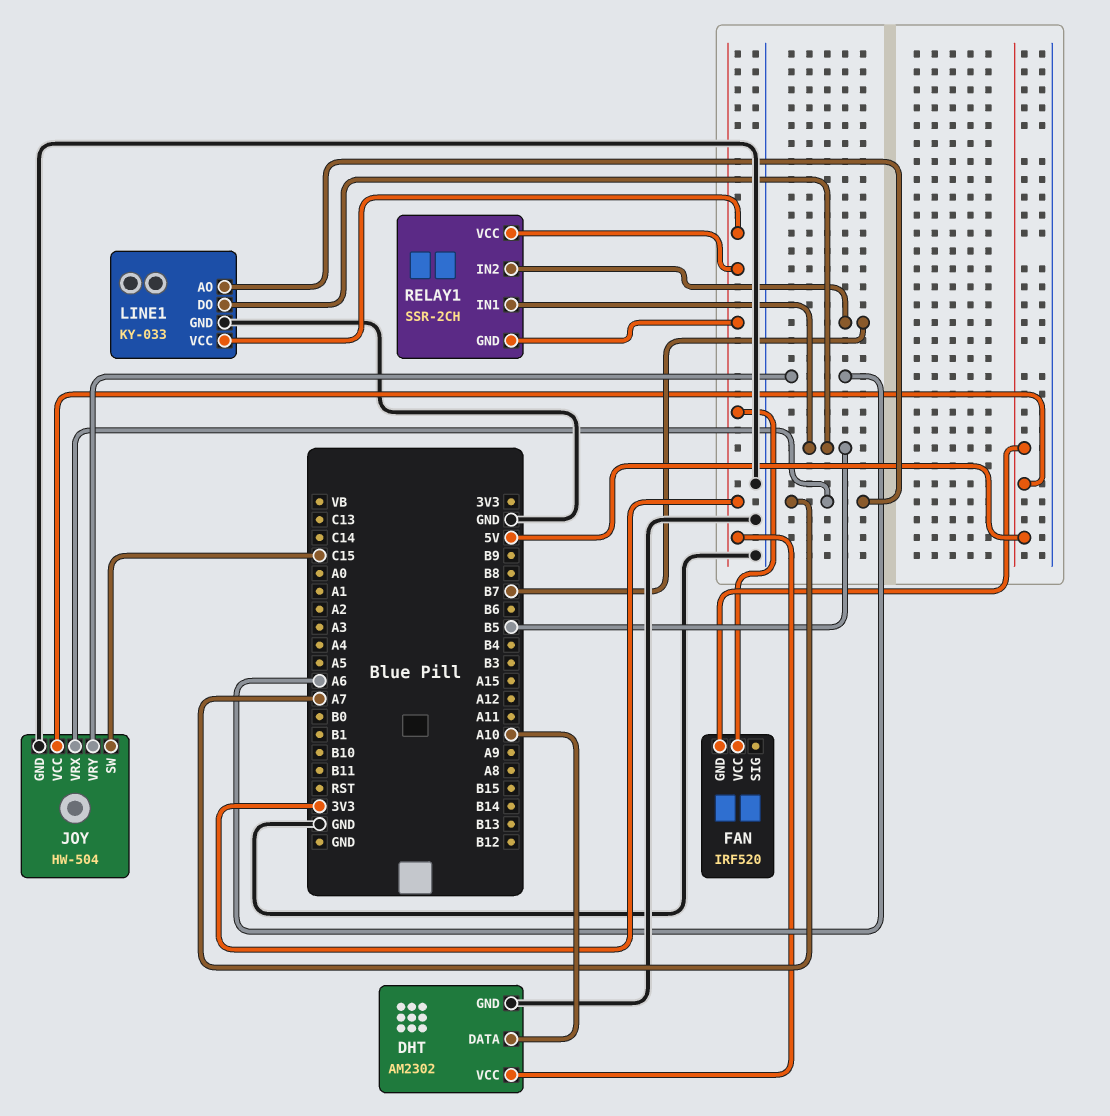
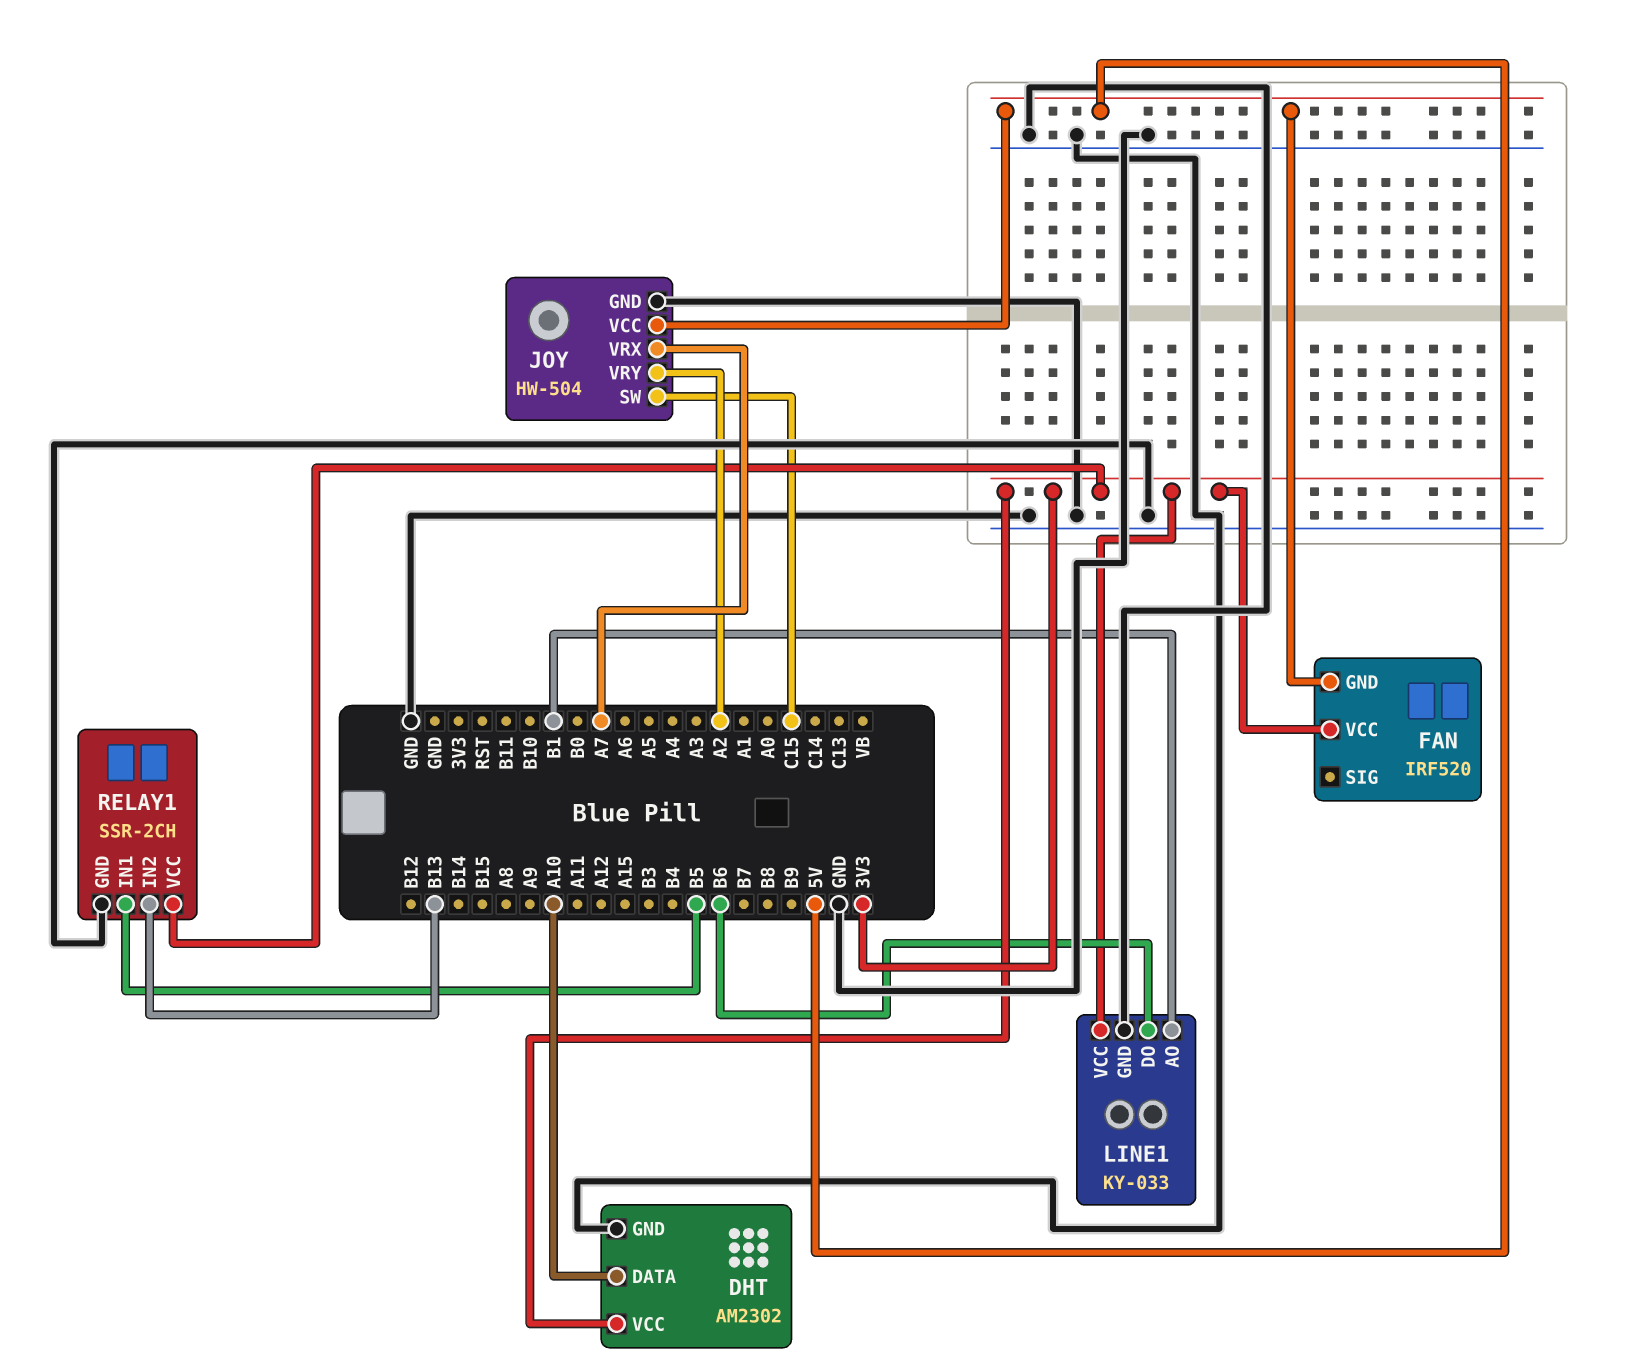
JOY pin VRY: A6 -> A2
LINE1 pin AO: A7 -> B1
LINE1 pin DO: B5 -> B6
RELAY1 pin GND: 3V3 -> GND
RELAY1 pin IN2: B7 -> B13

